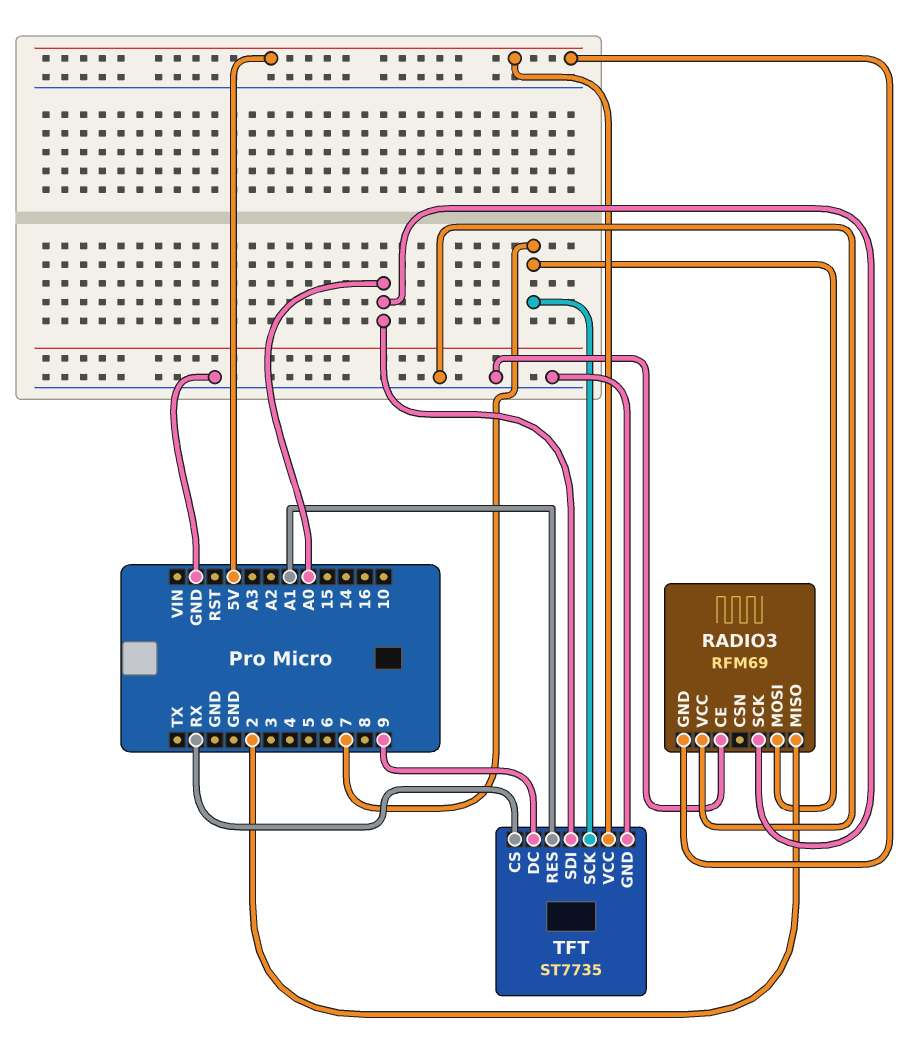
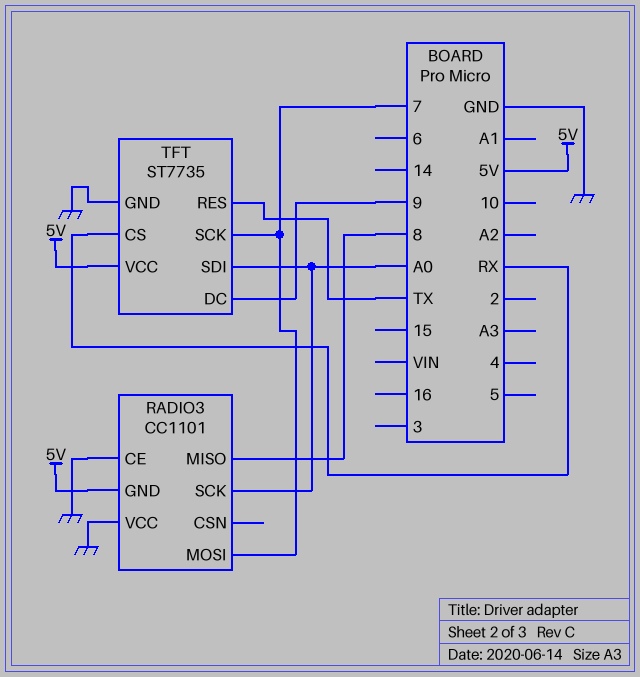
RADIO3: RFM69 -> CC1101
RADIO3 pin MISO: 2 -> 8
TFT pin RES: A1 -> TX

